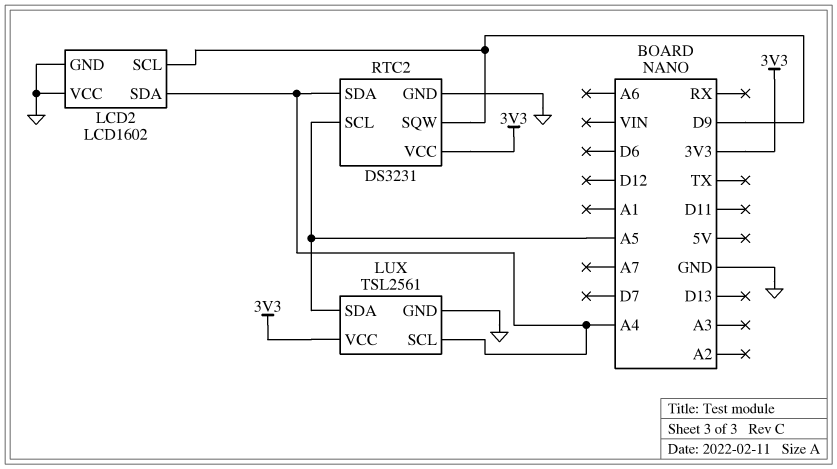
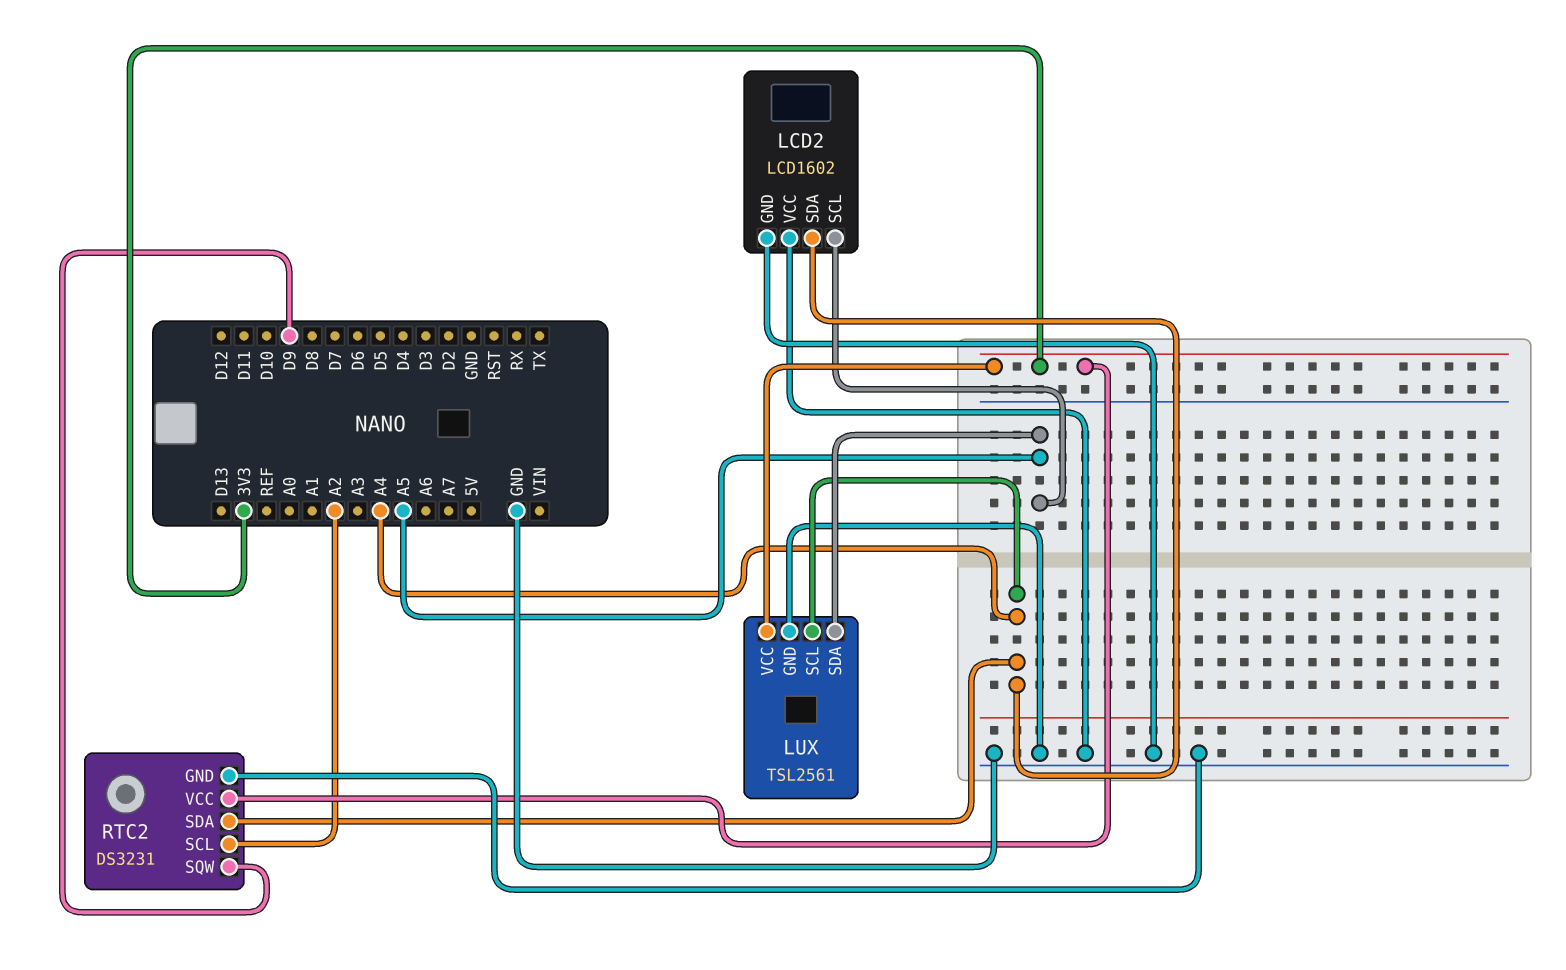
LCD2 pin SCL: D9 -> A5
RTC2 pin SCL: A5 -> A2

